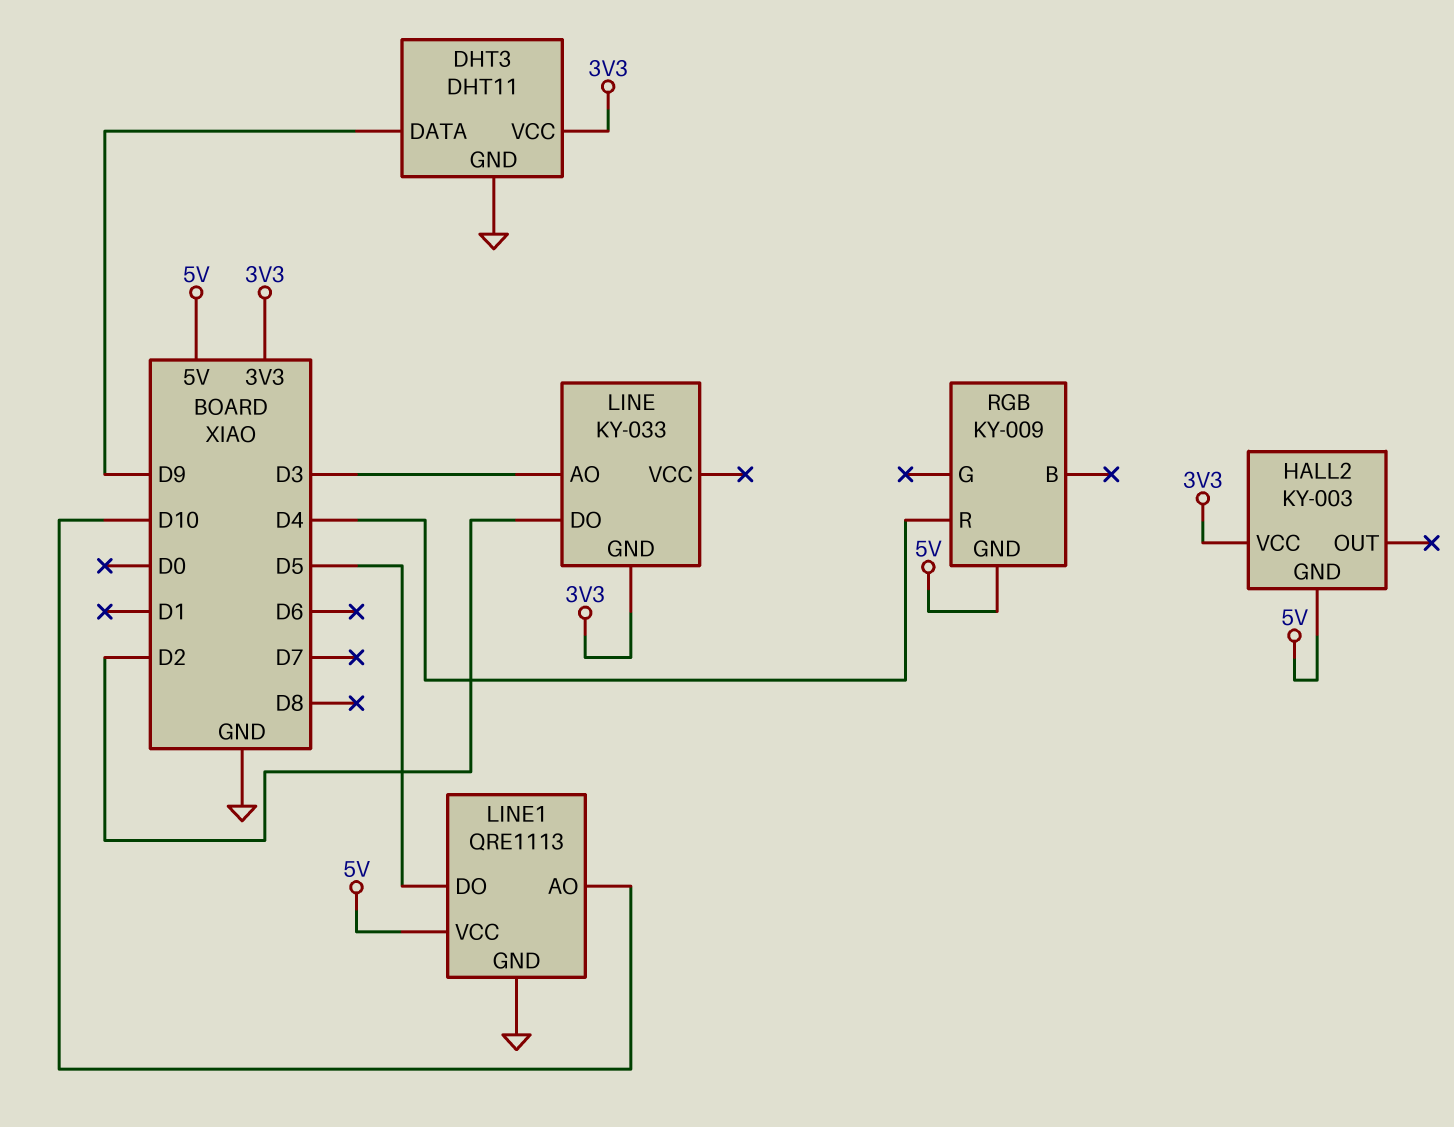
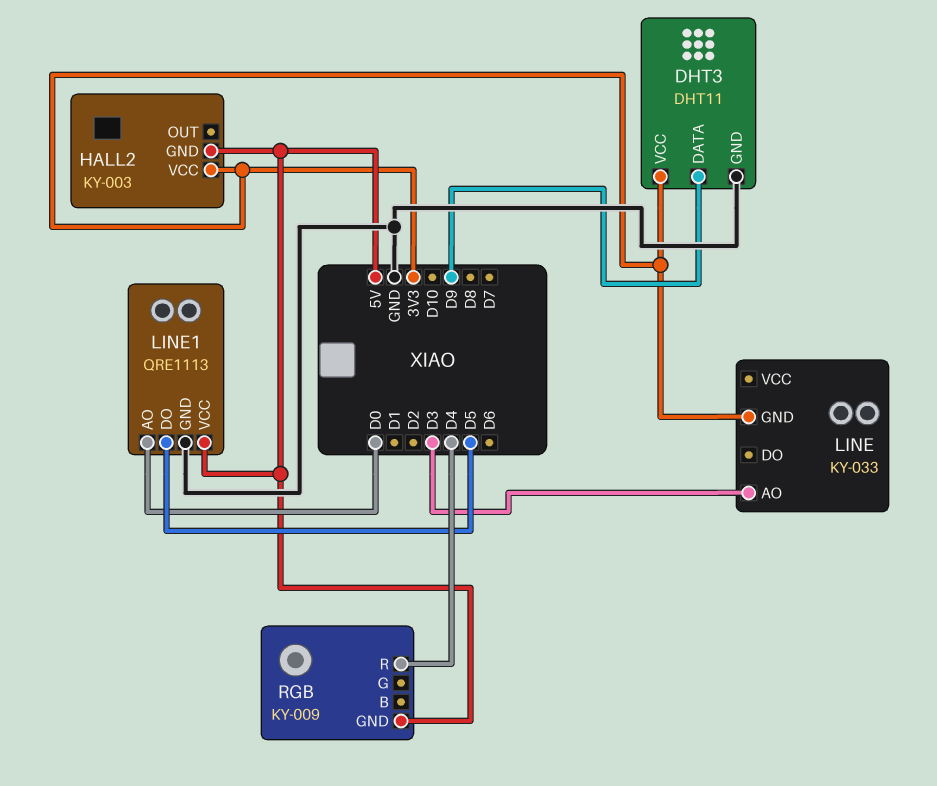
LINE pin DO: D2 -> none
LINE1 pin AO: D10 -> D0

